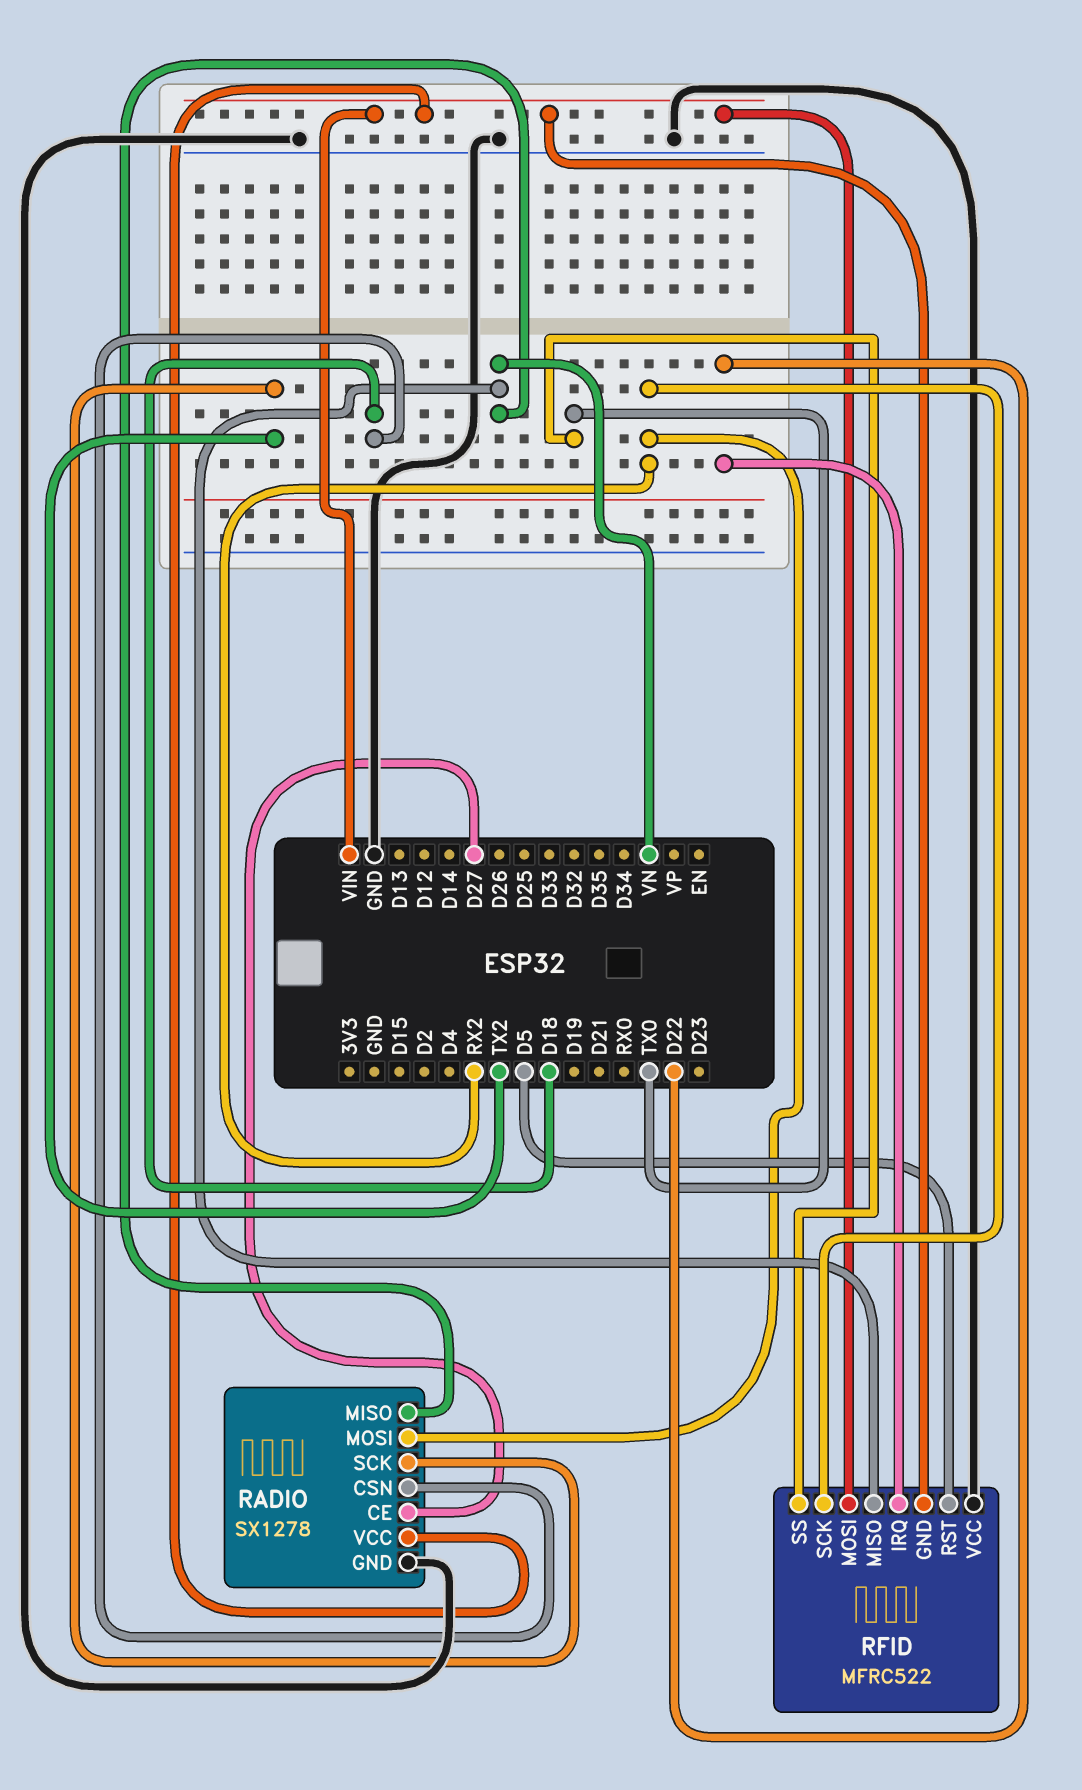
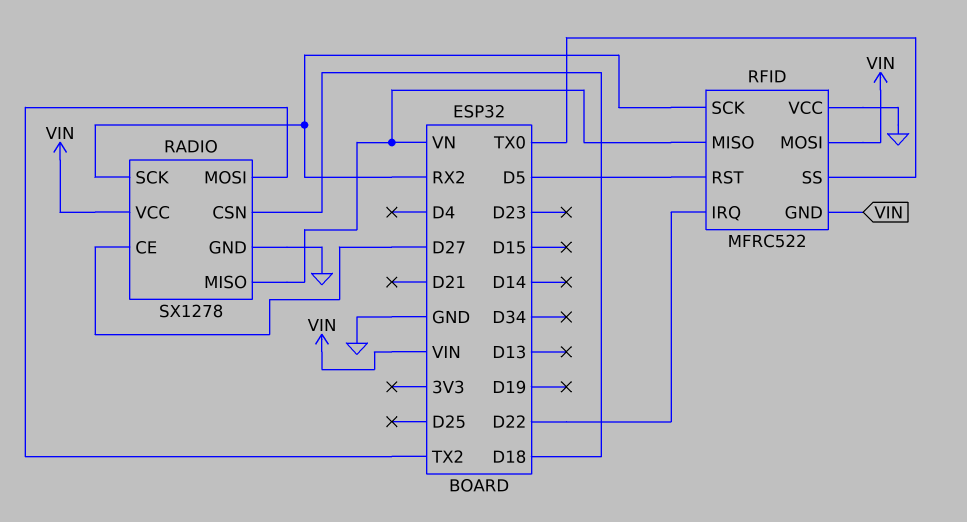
RADIO pin MOSI: RX2 -> TX2
RADIO pin SCK: TX2 -> RX2

